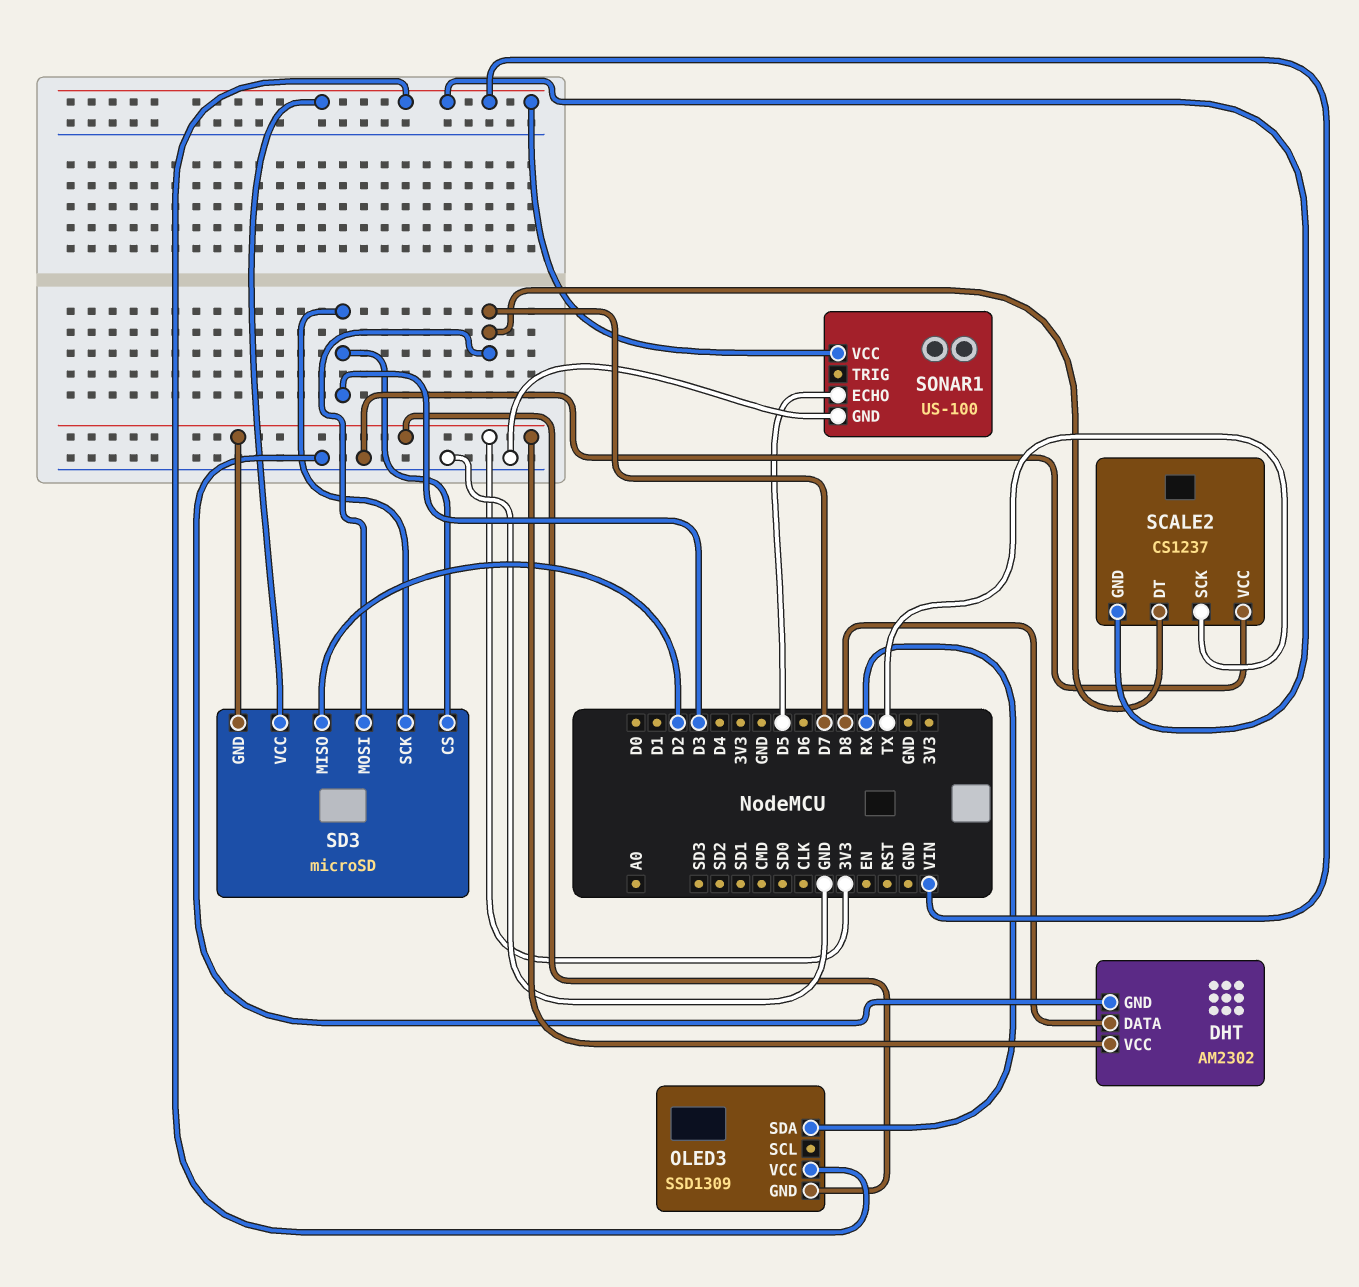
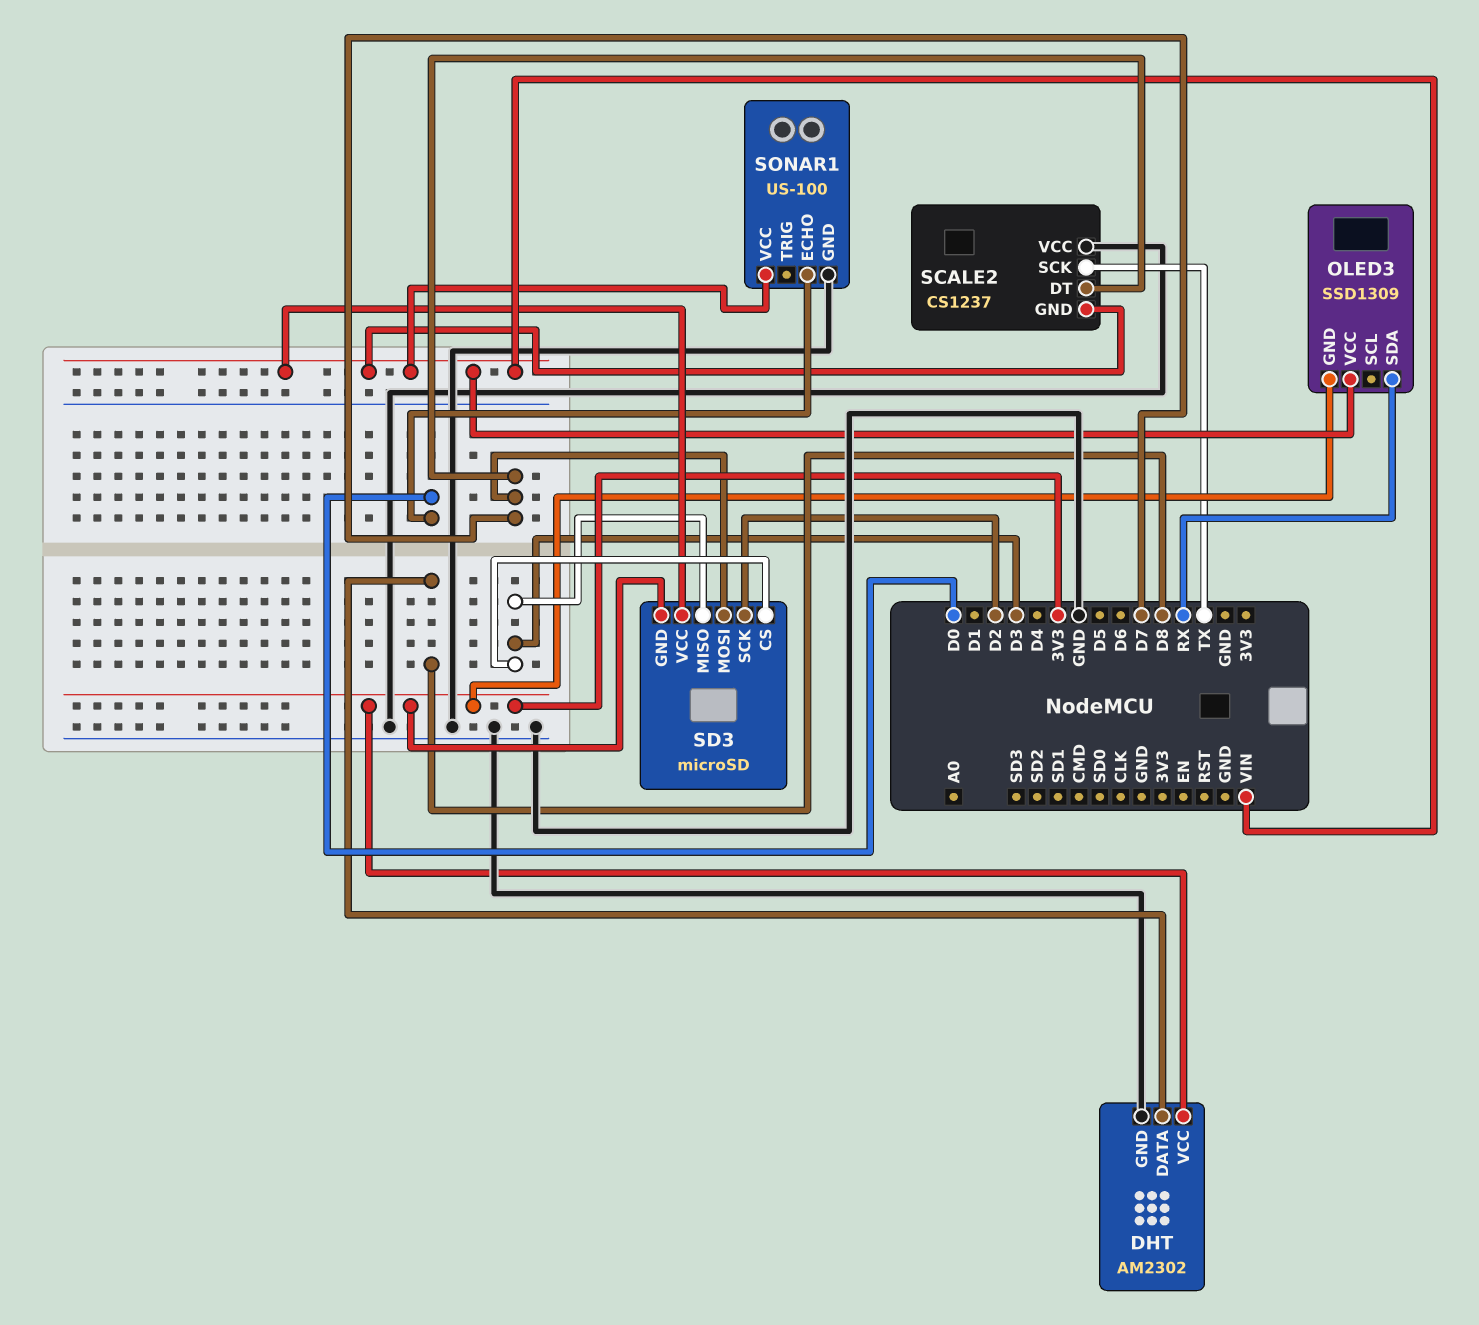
SD3 pin MISO: D2 -> D3
SD3 pin SCK: D3 -> D2
SONAR1 pin ECHO: D5 -> D0

